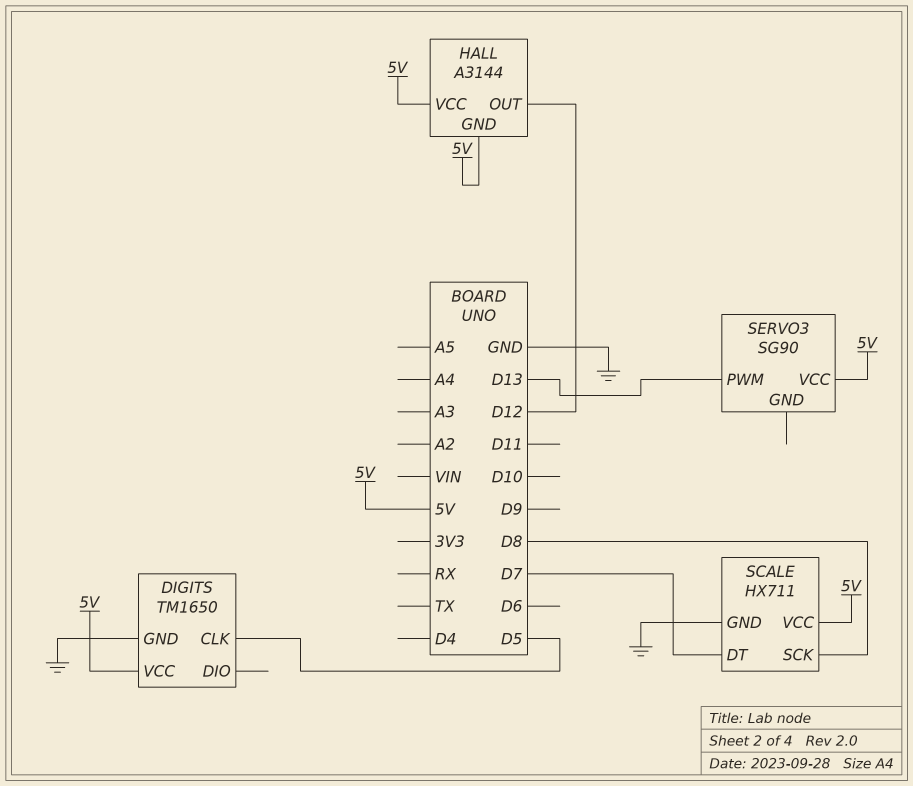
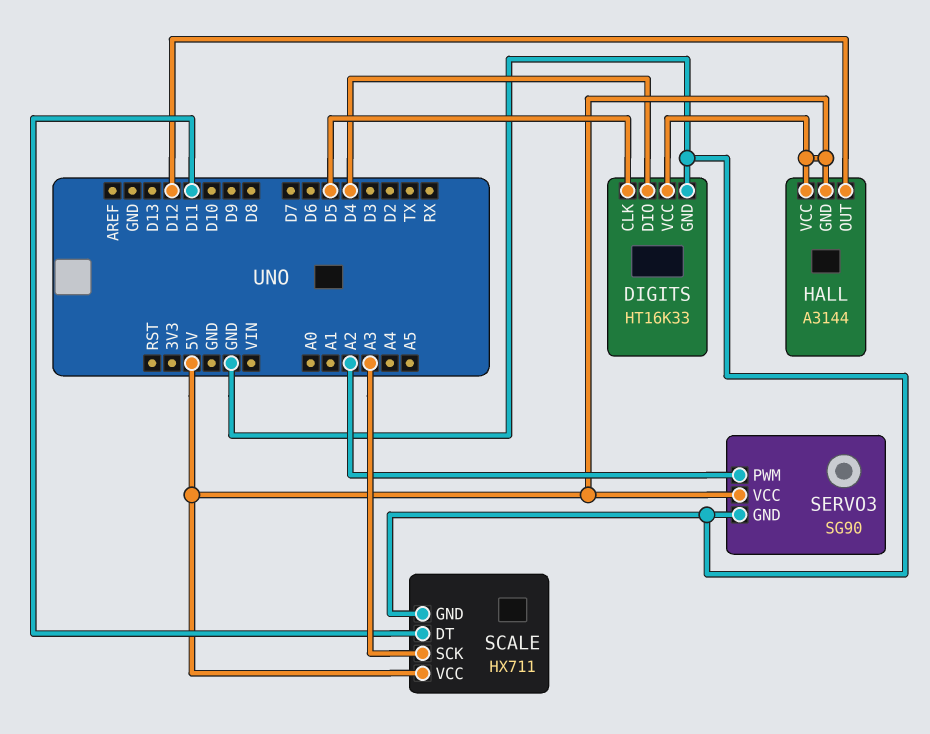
DIGITS: TM1650 -> HT16K33
DIGITS pin DIO: none -> D4
SCALE pin DT: D7 -> D11
SCALE pin SCK: D8 -> A3
SERVO3 pin GND: none -> GND
SERVO3 pin PWM: D13 -> A2

